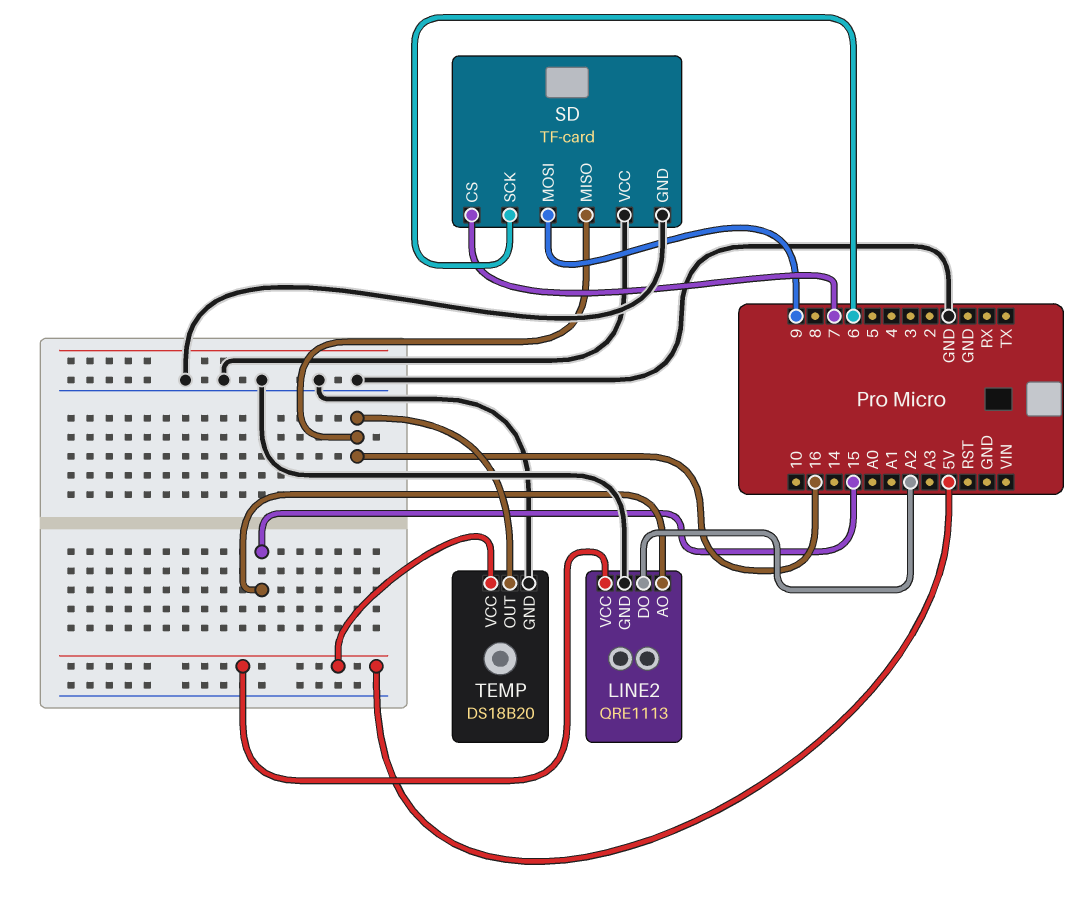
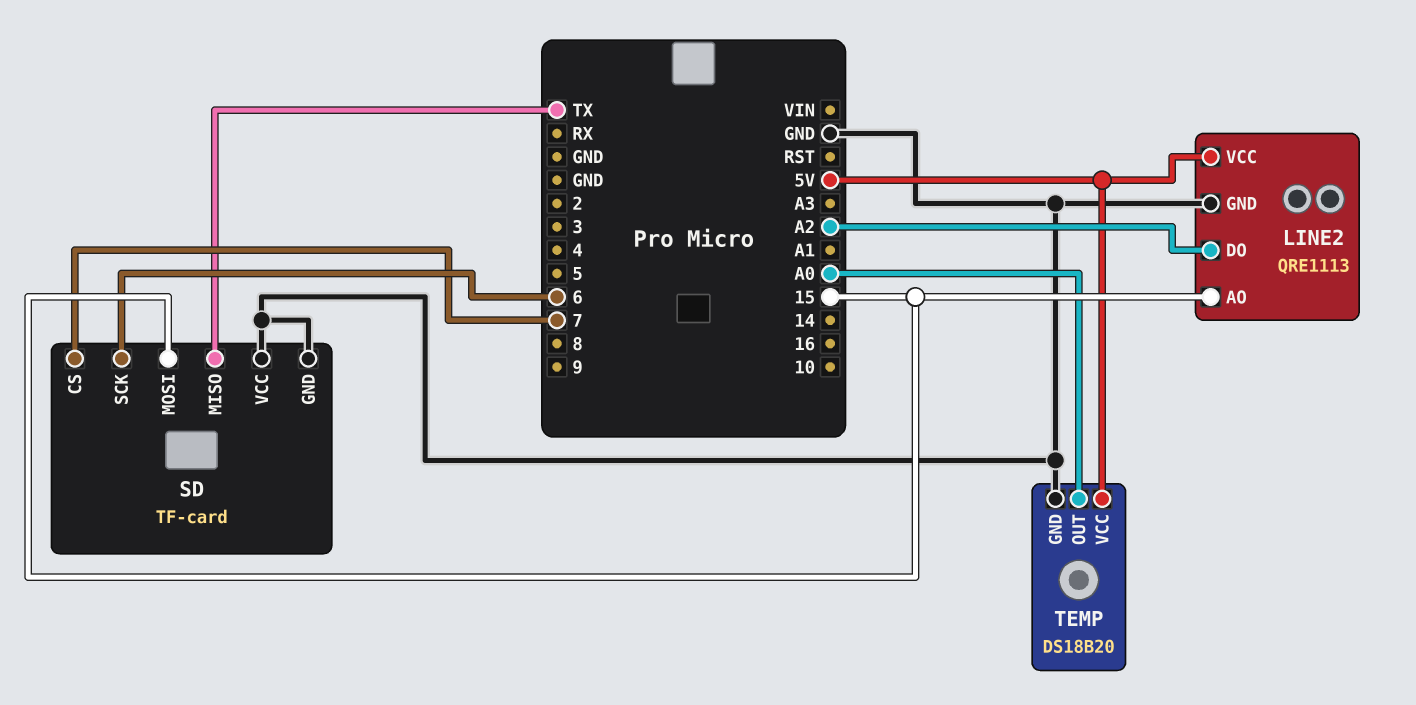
SD pin MISO: 16 -> TX
SD pin MOSI: 9 -> 15
TEMP pin OUT: 16 -> A0

